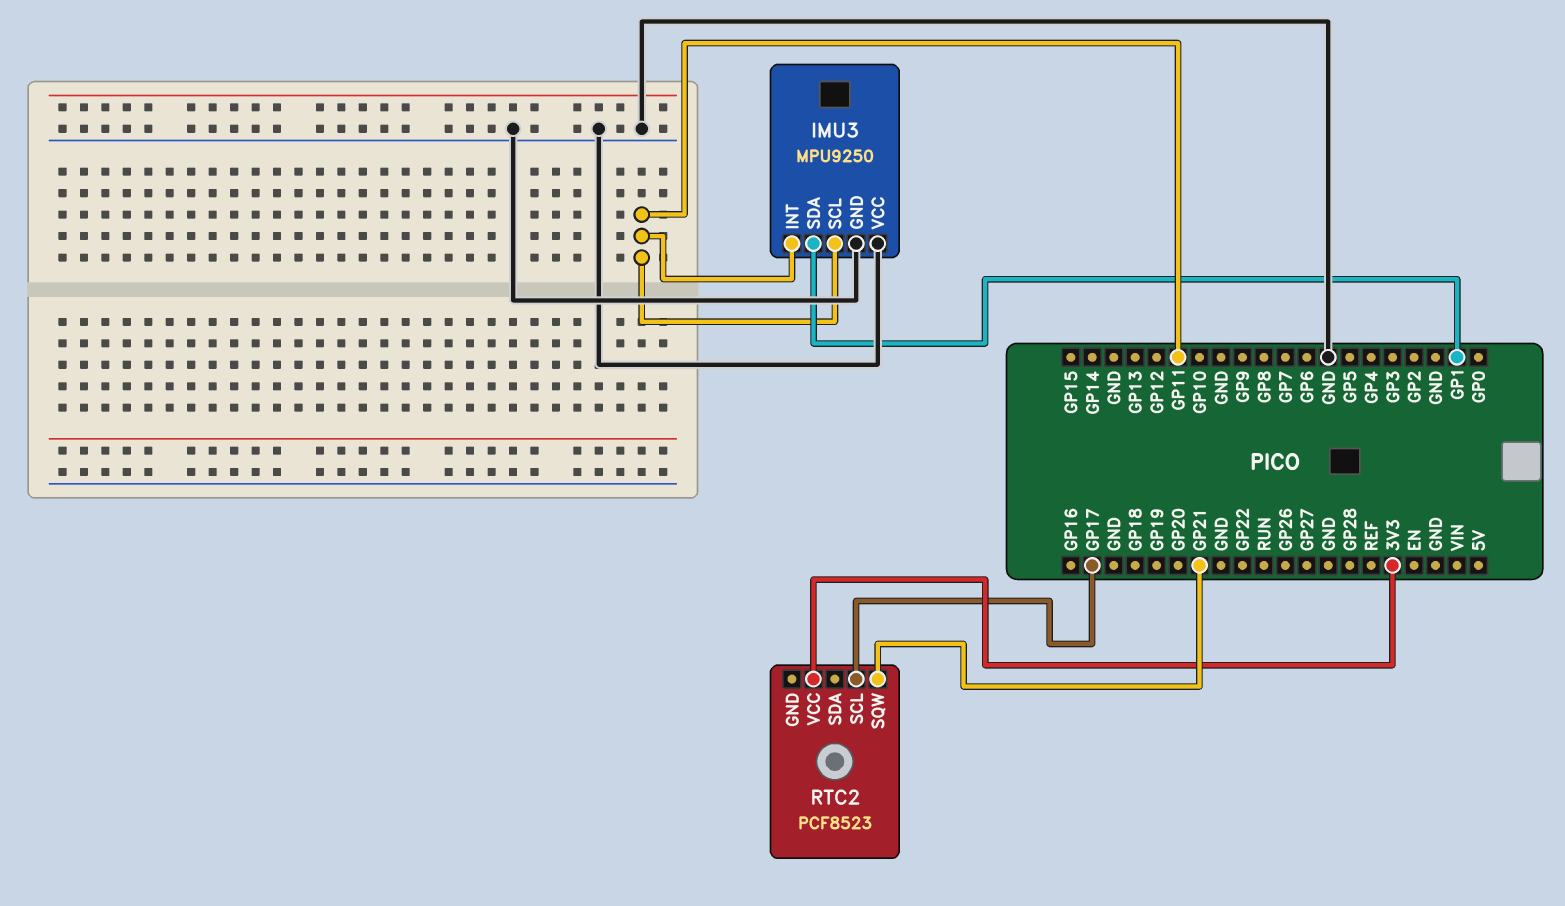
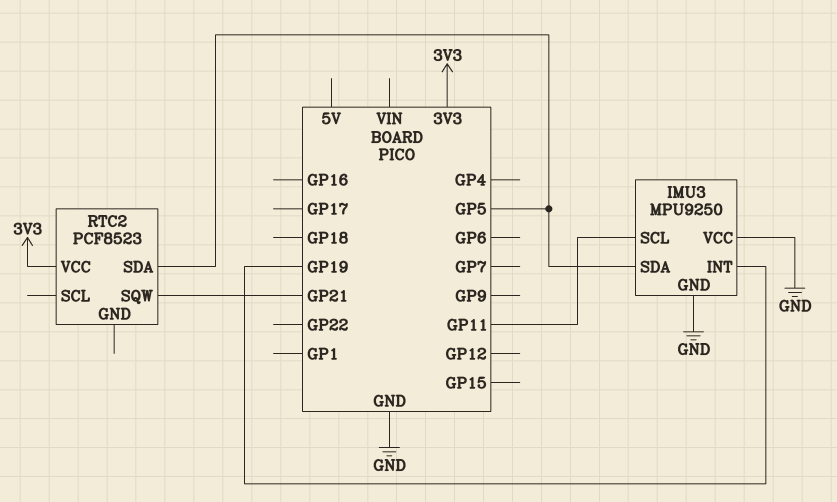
IMU3 pin INT: GP11 -> GP19
IMU3 pin SDA: GP1 -> GP5
RTC2 pin SCL: GP17 -> none
RTC2 pin SDA: none -> GP5

